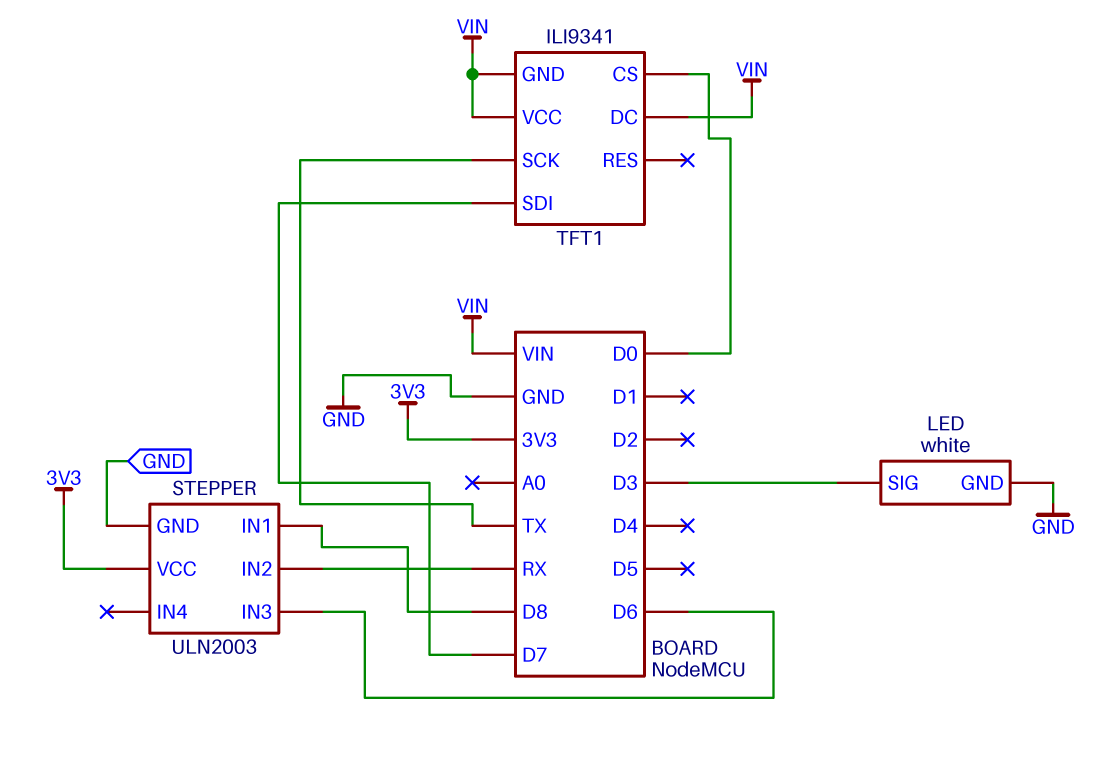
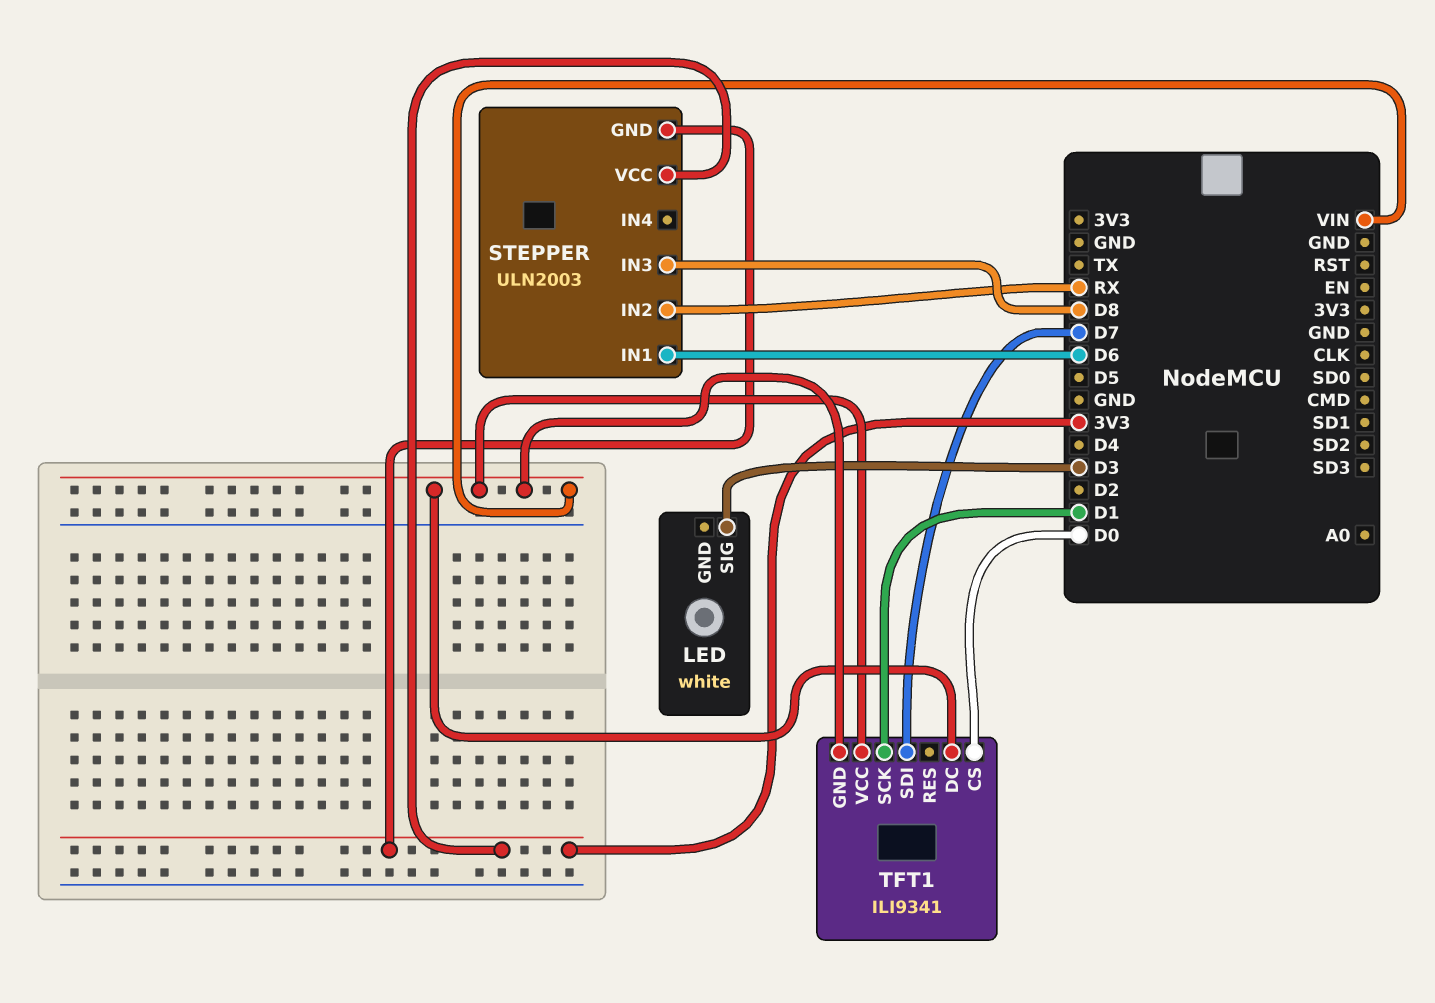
LED pin GND: GND -> none
STEPPER pin GND: GND -> 3V3
STEPPER pin IN1: D8 -> D6
STEPPER pin IN3: D6 -> D8
TFT1 pin SCK: TX -> D1

